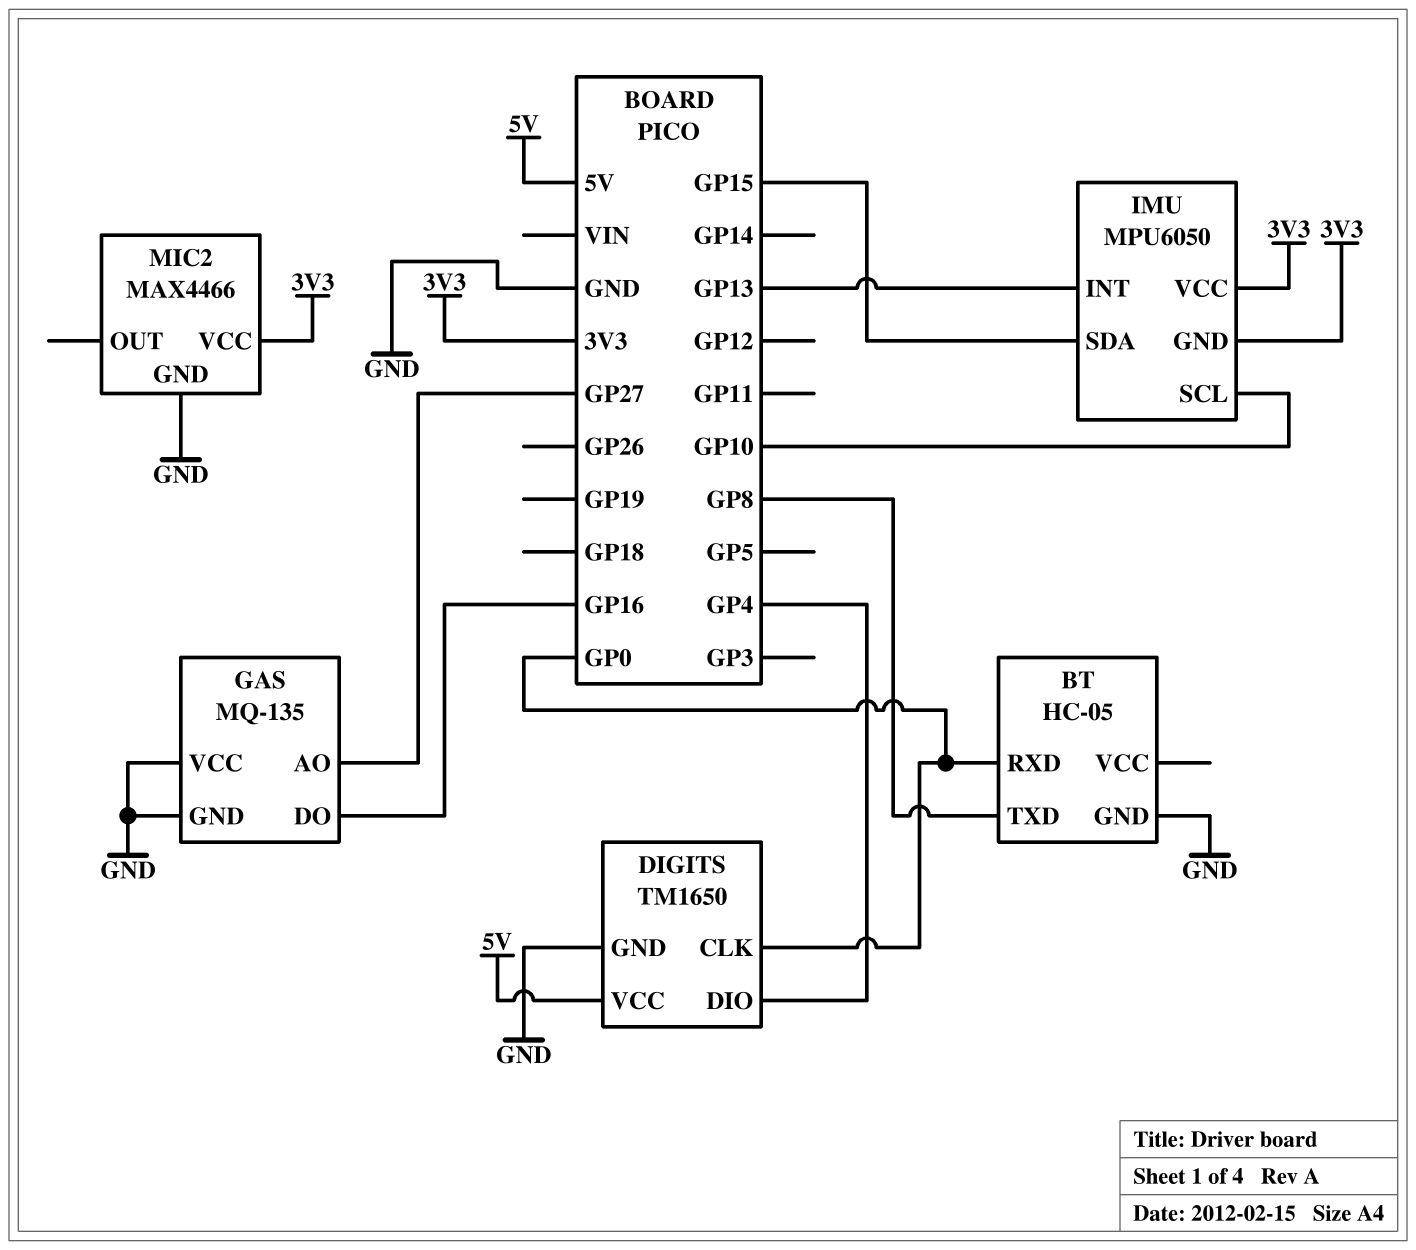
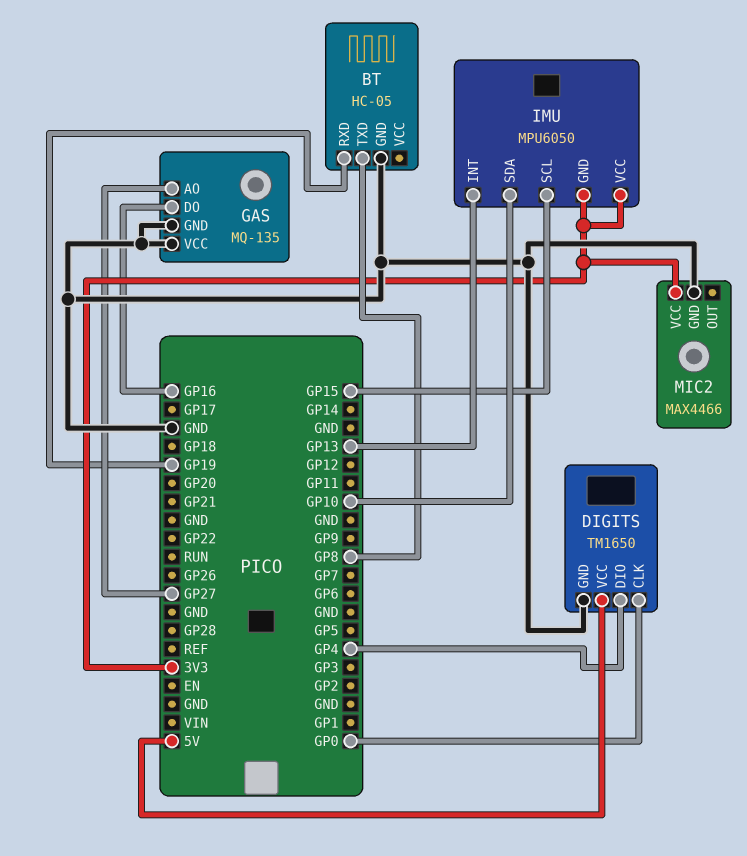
BT pin RXD: GP0 -> GP19
IMU pin SCL: GP10 -> GP15
IMU pin SDA: GP15 -> GP10

